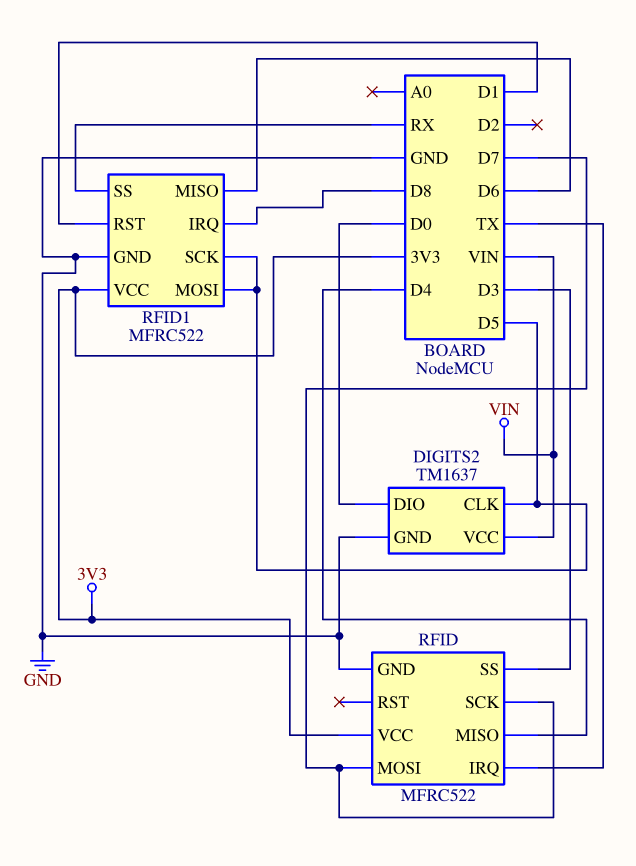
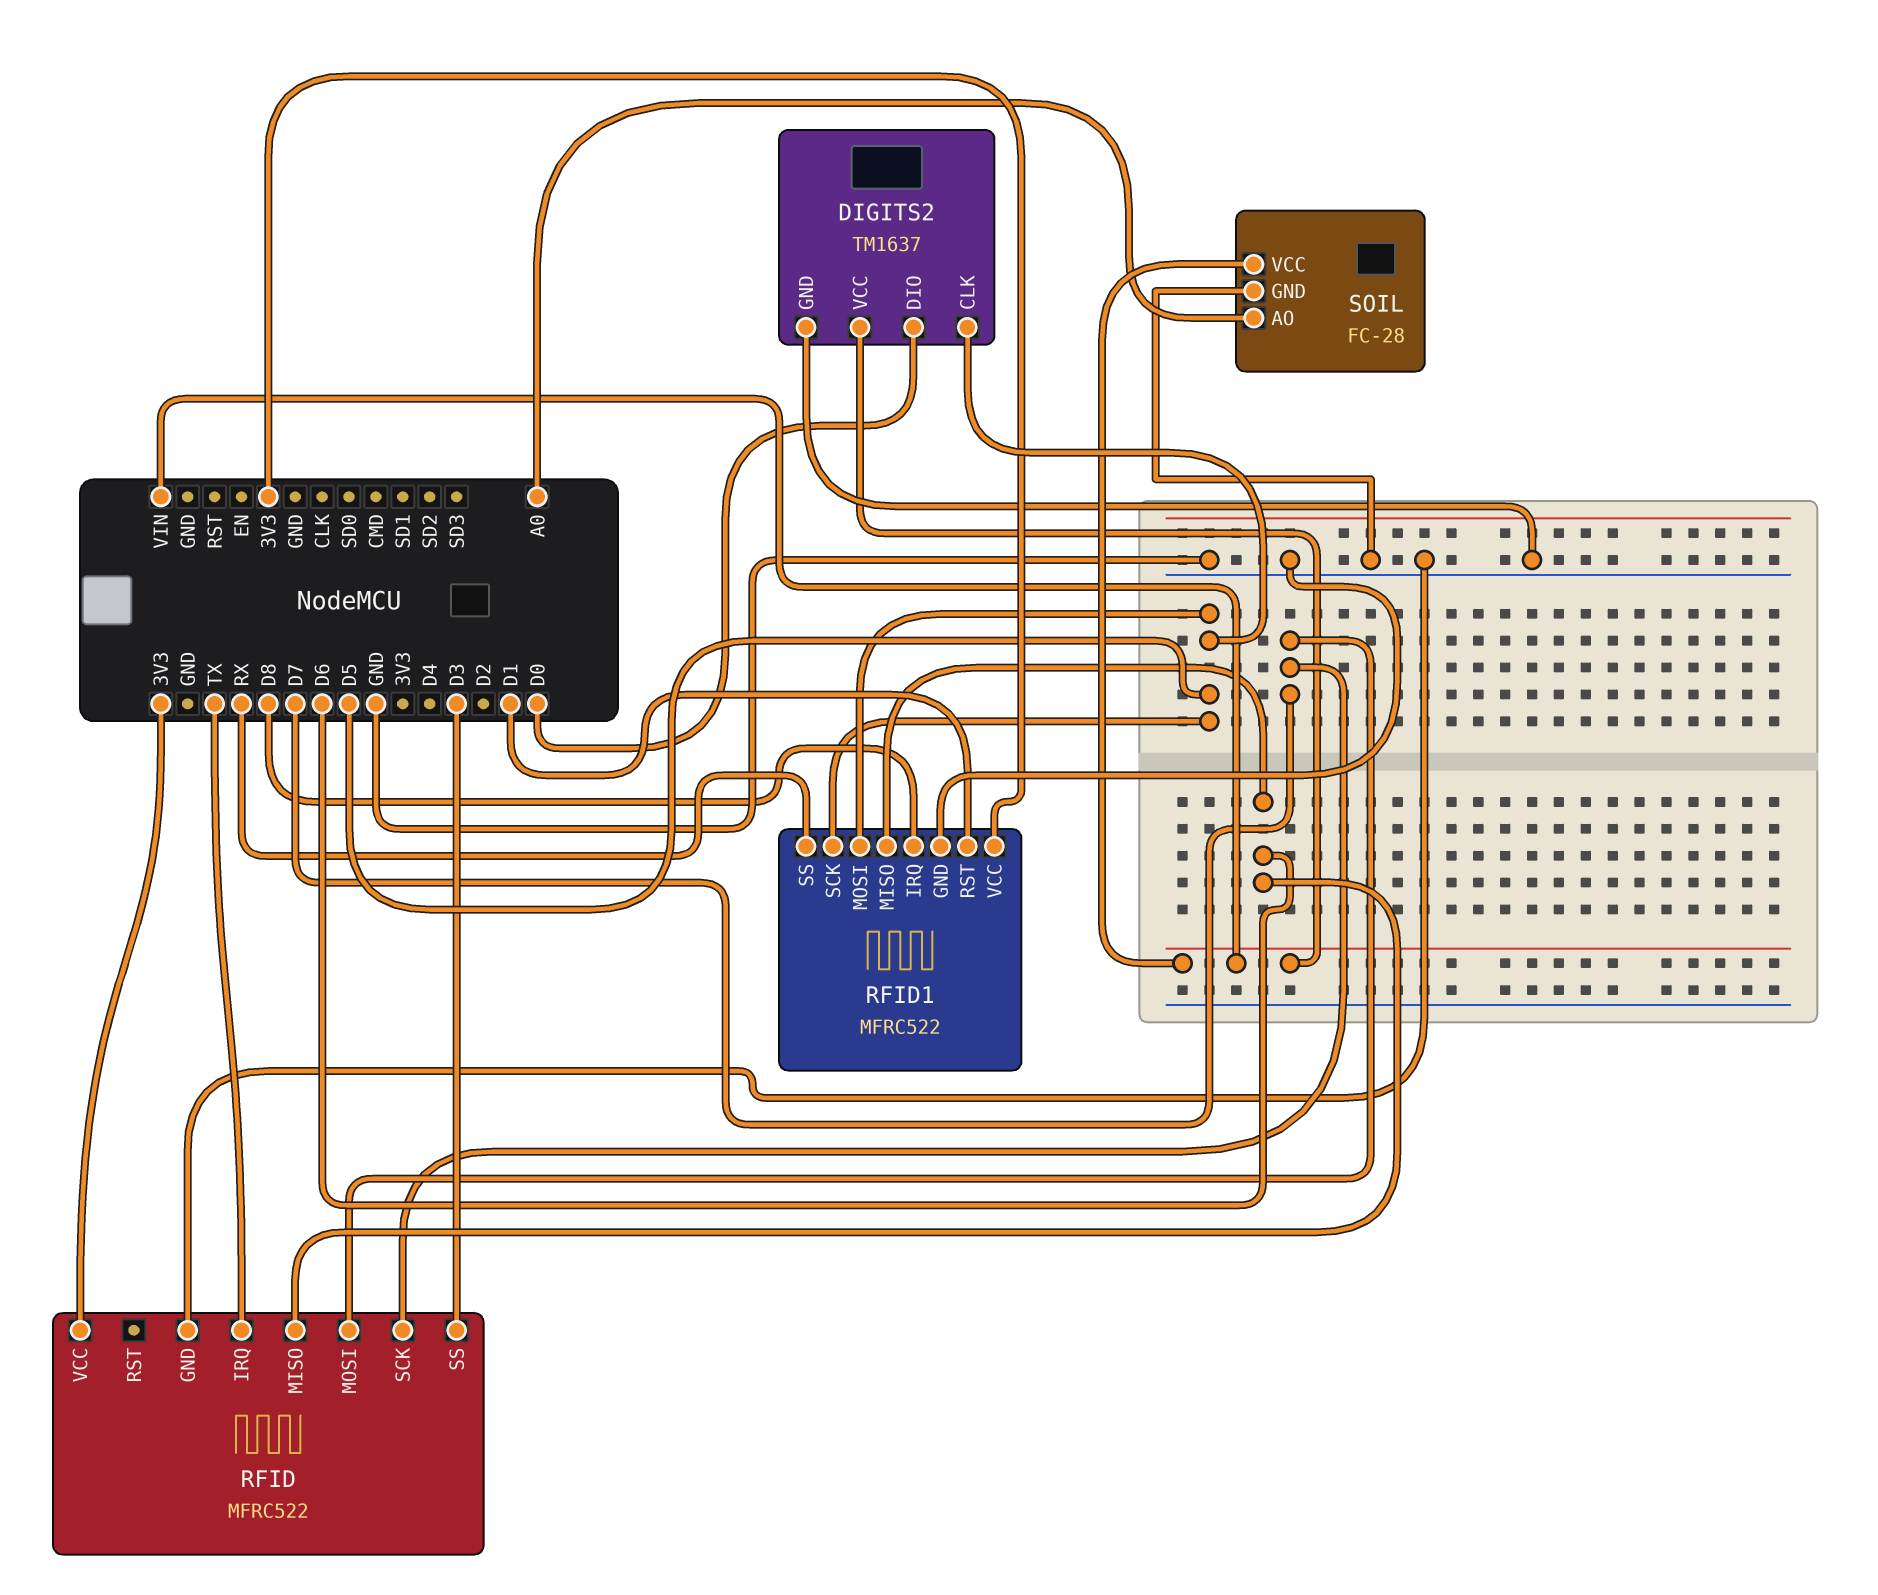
RFID pin MISO: D4 -> D6
SOIL: none -> FC-28
SOIL pin AO: none -> A0
SOIL pin GND: none -> GND
SOIL pin VCC: none -> VIN

